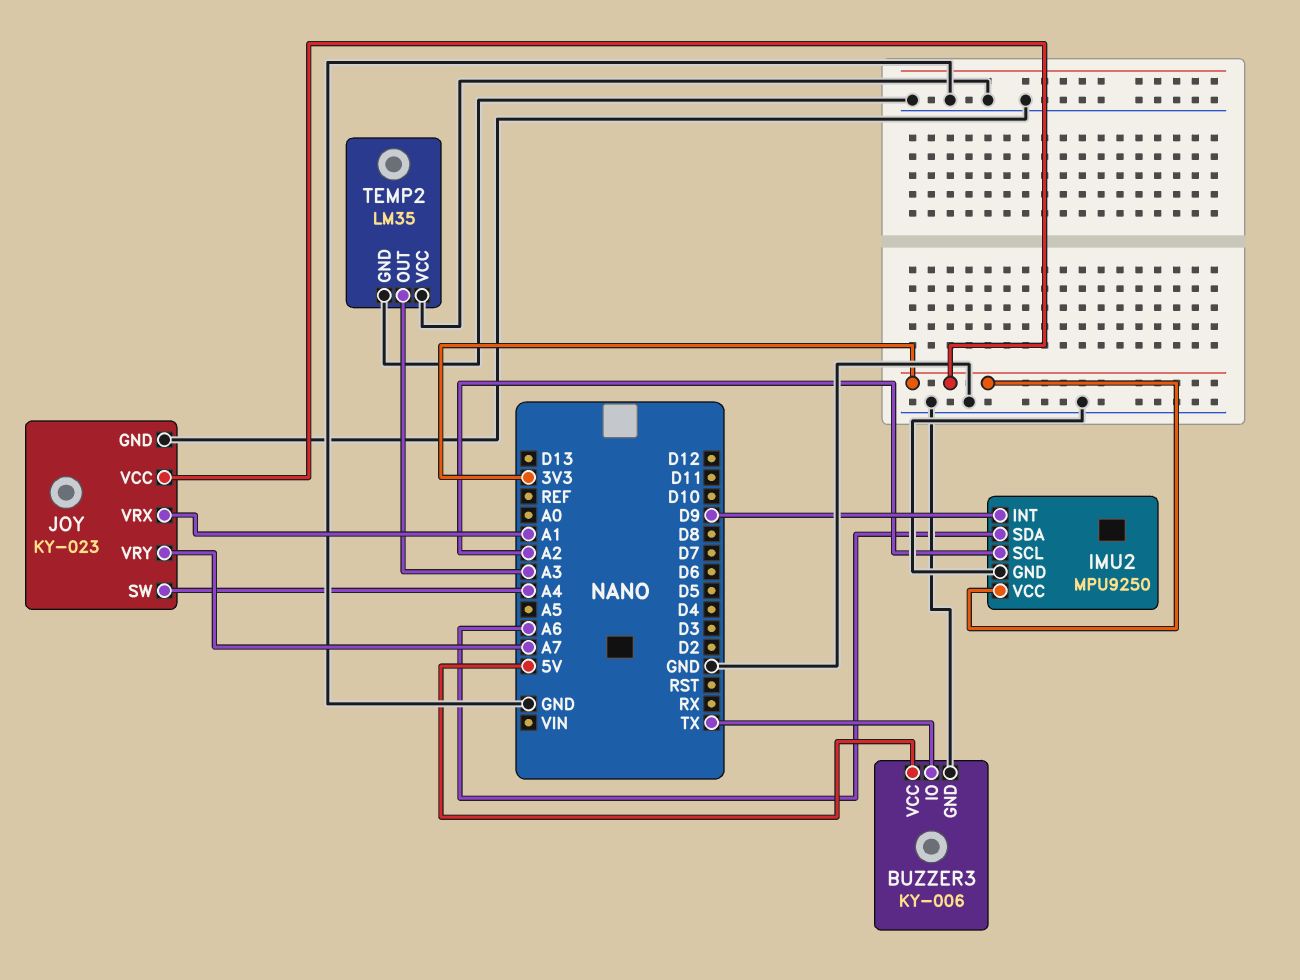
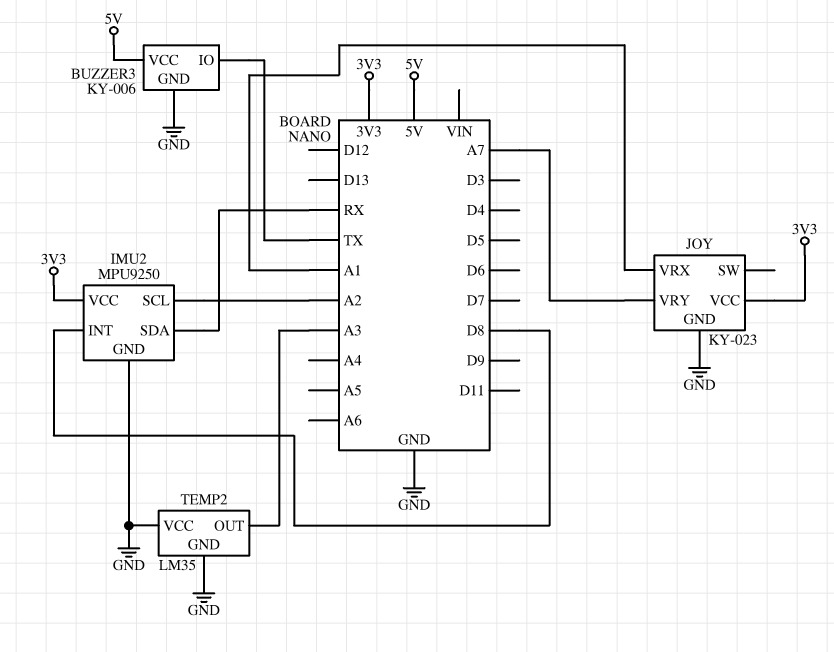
IMU2 pin INT: D9 -> D8
IMU2 pin SDA: A6 -> RX
JOY pin SW: A4 -> none

